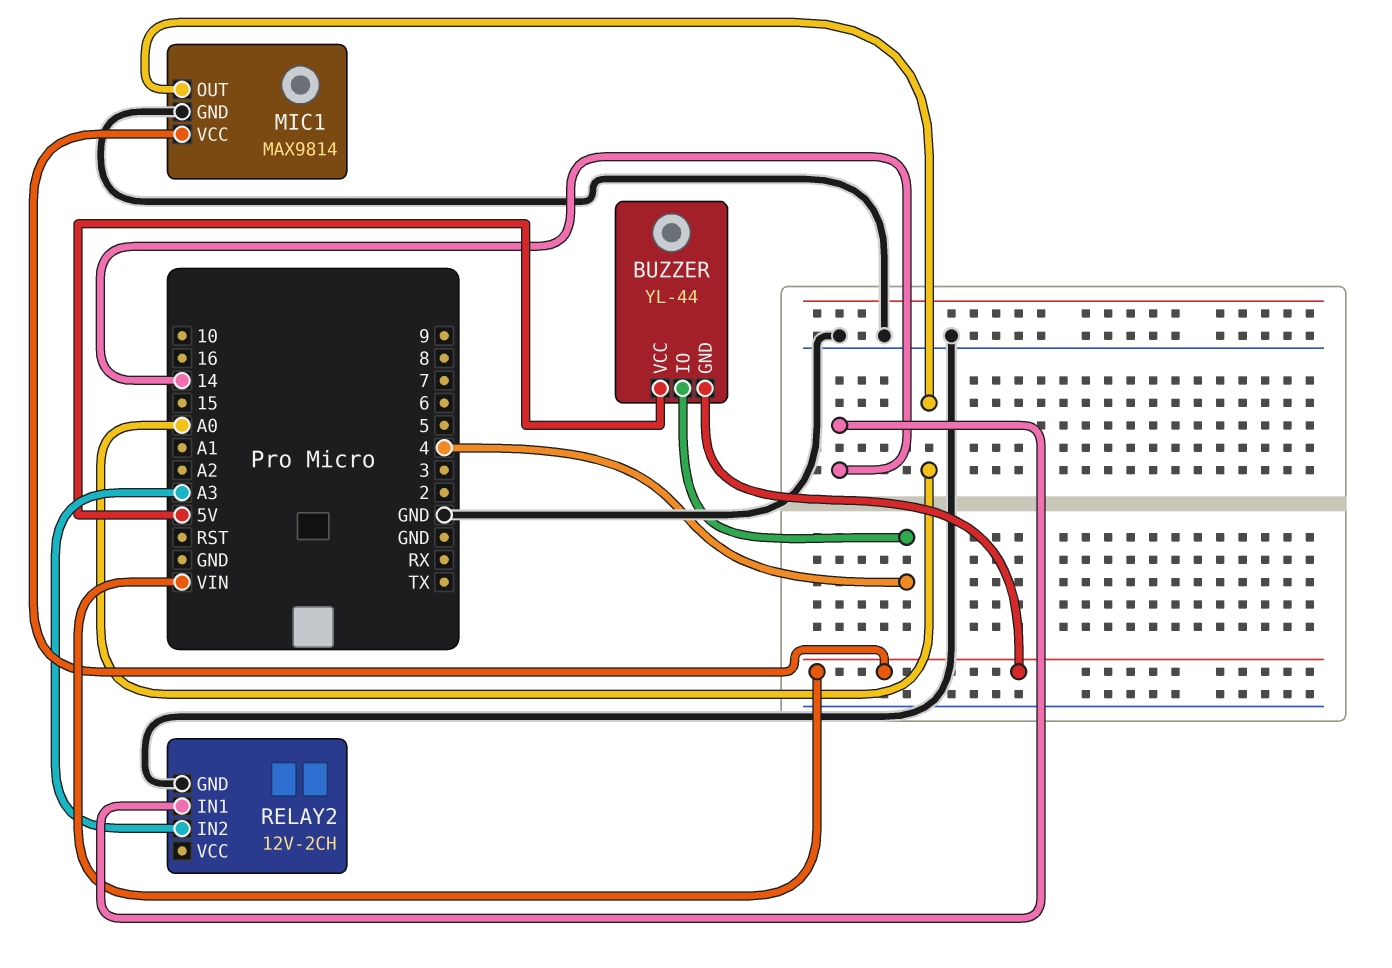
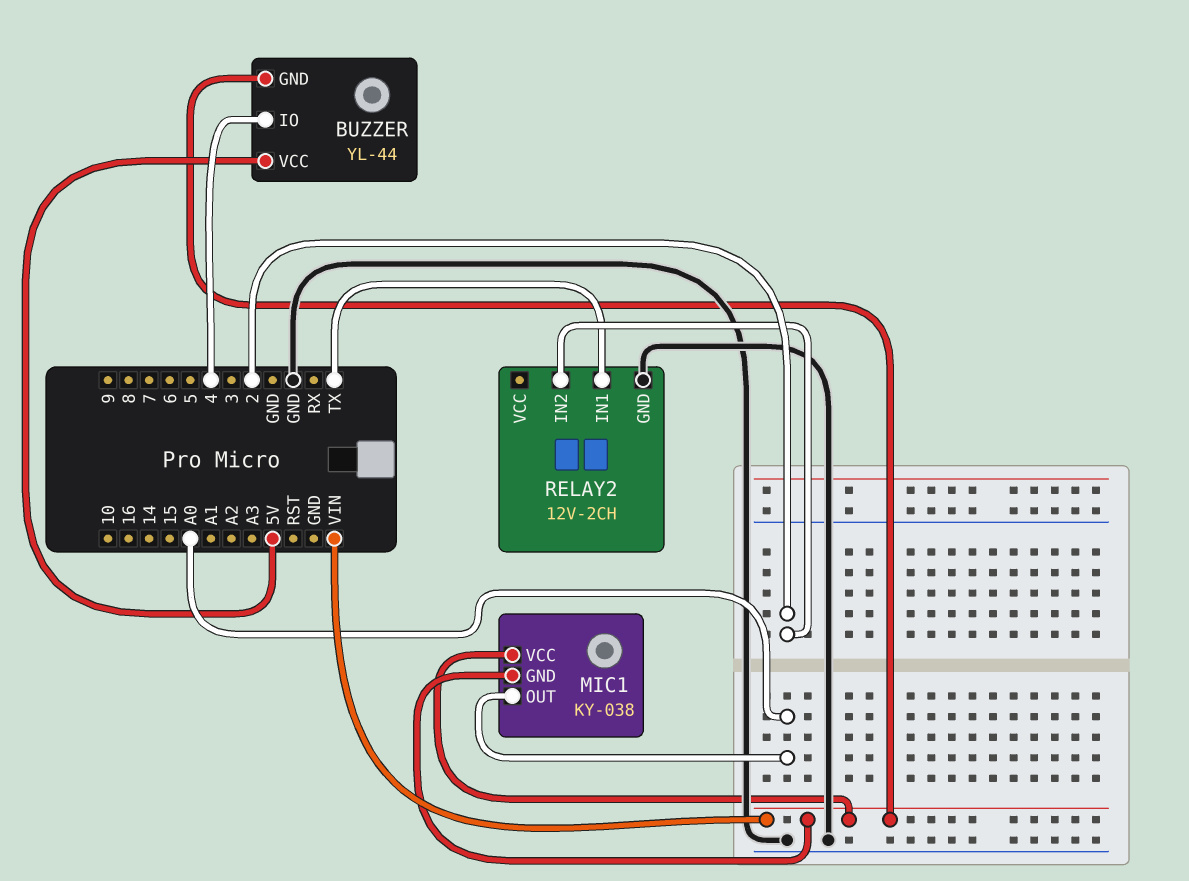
MIC1: MAX9814 -> KY-038
MIC1 pin GND: GND -> VIN
RELAY2 pin IN1: 14 -> TX
RELAY2 pin IN2: A3 -> 2

